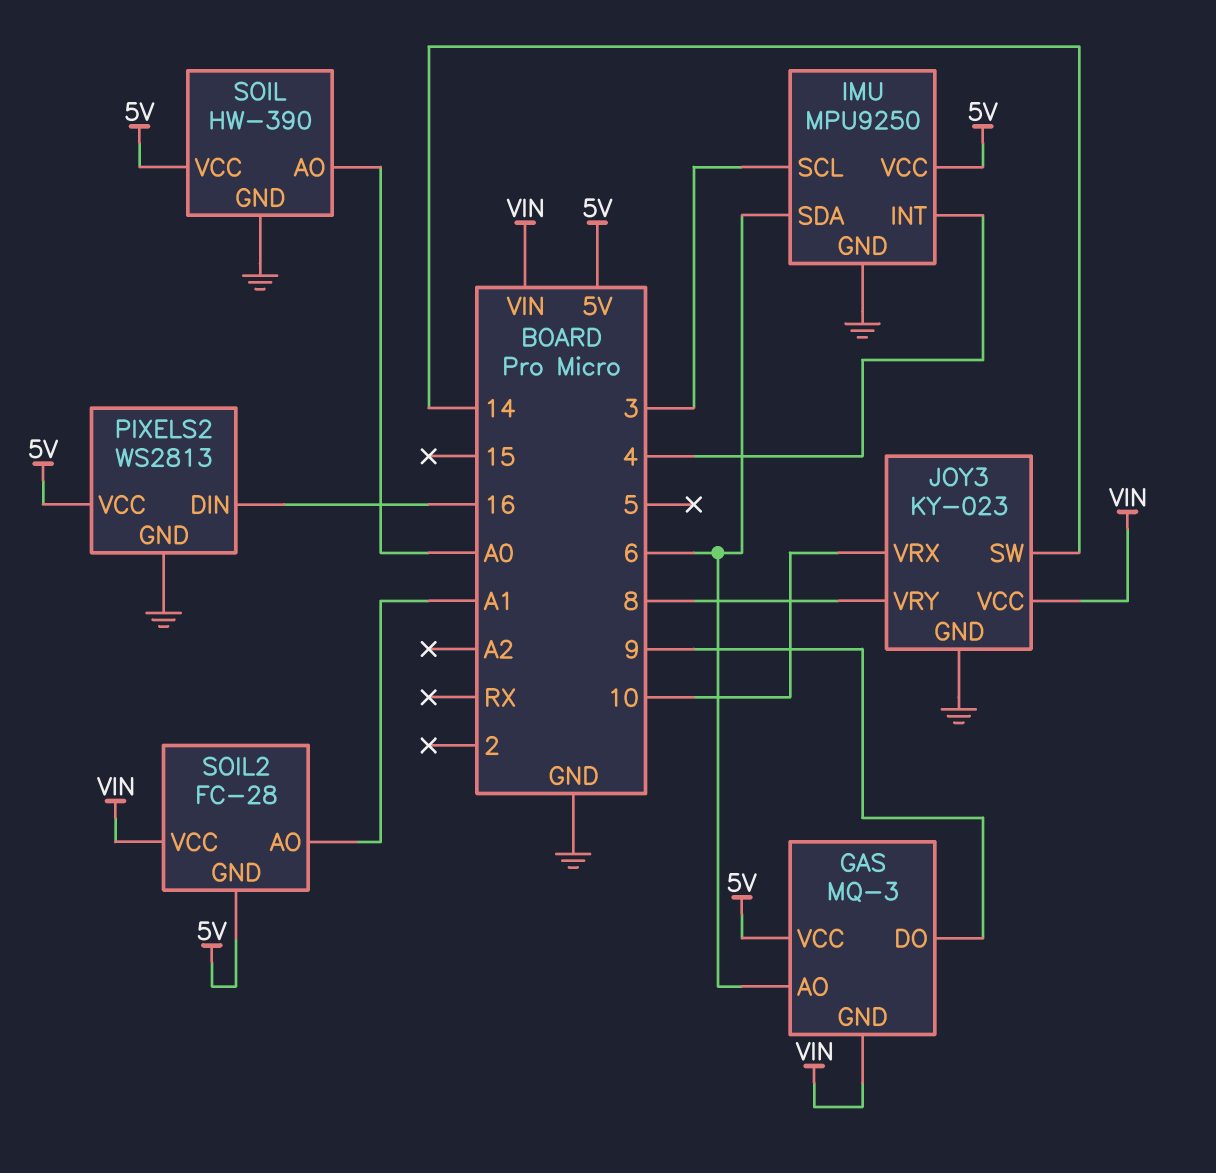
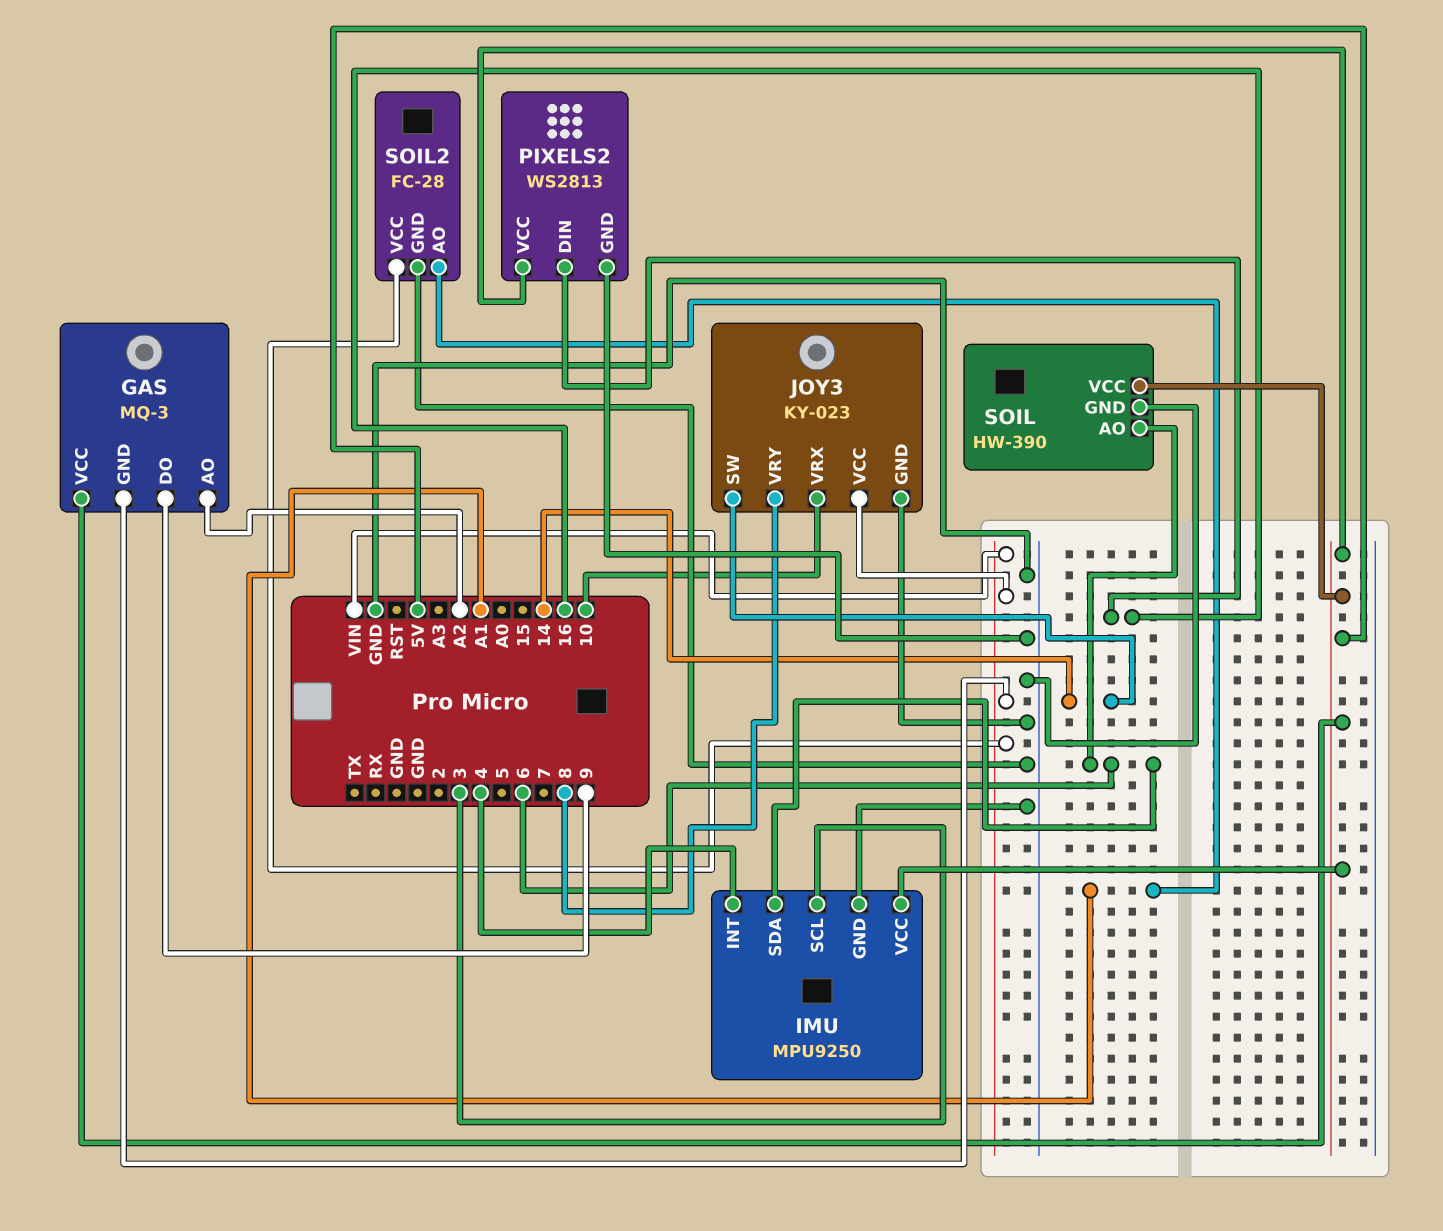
GAS pin AO: 6 -> A2
SOIL pin AO: A0 -> 6
SOIL2 pin GND: 5V -> GND

